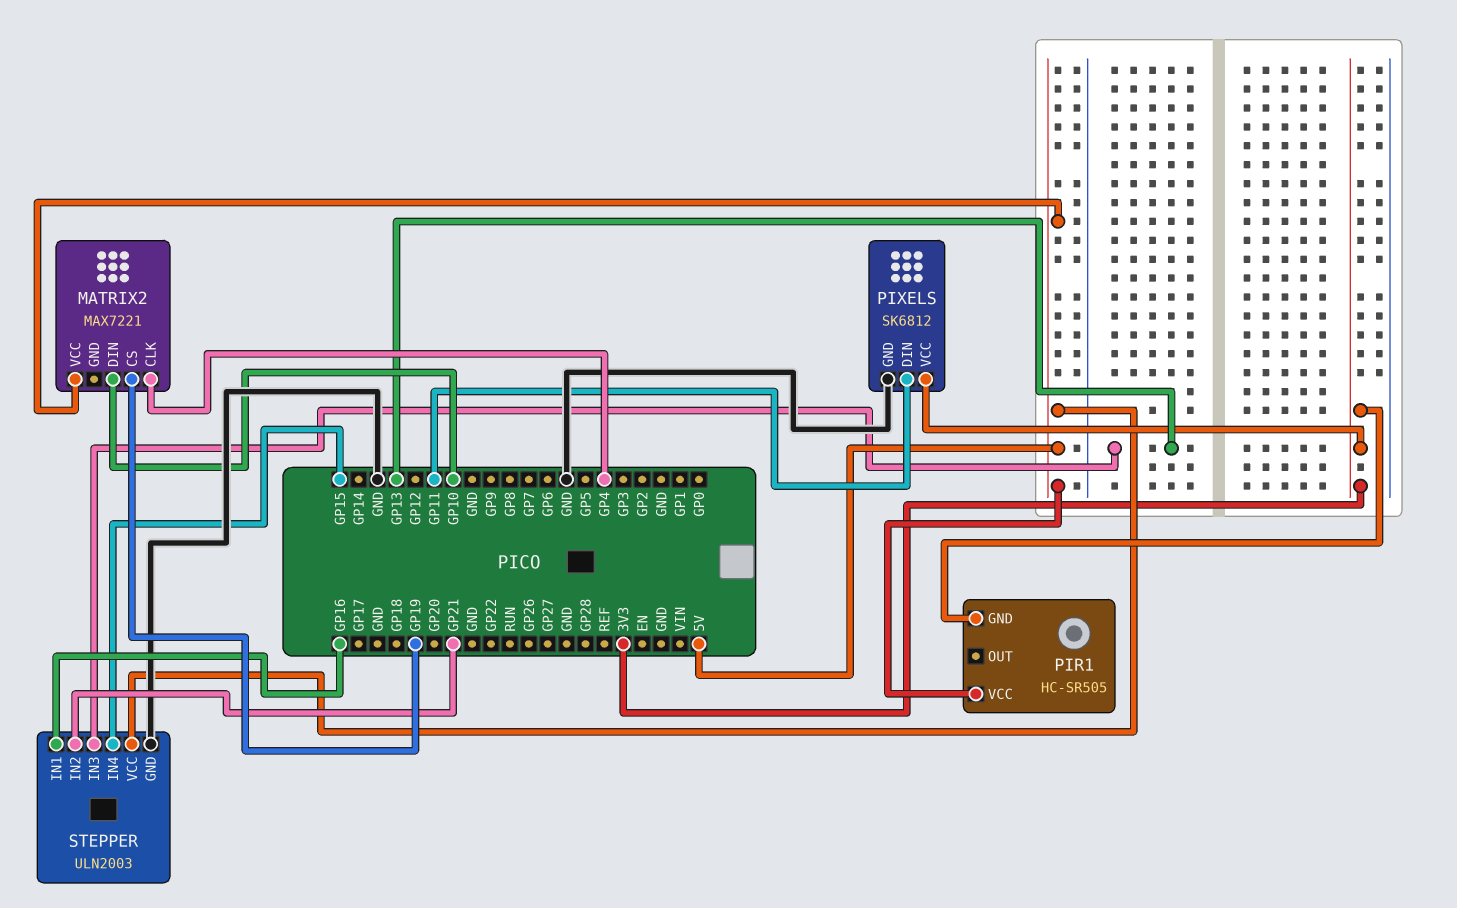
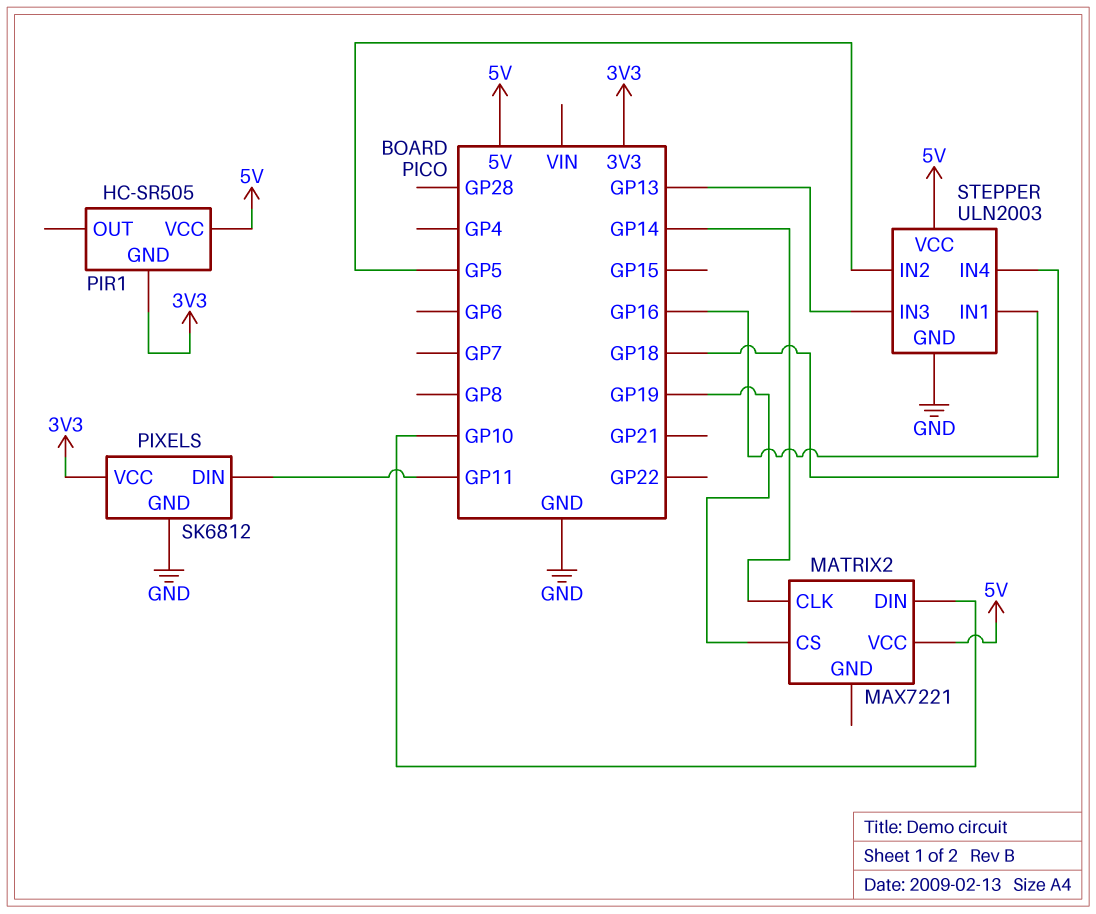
MATRIX2 pin CLK: GP4 -> GP14
STEPPER pin IN2: GP21 -> GP5
STEPPER pin IN4: GP15 -> GP18

